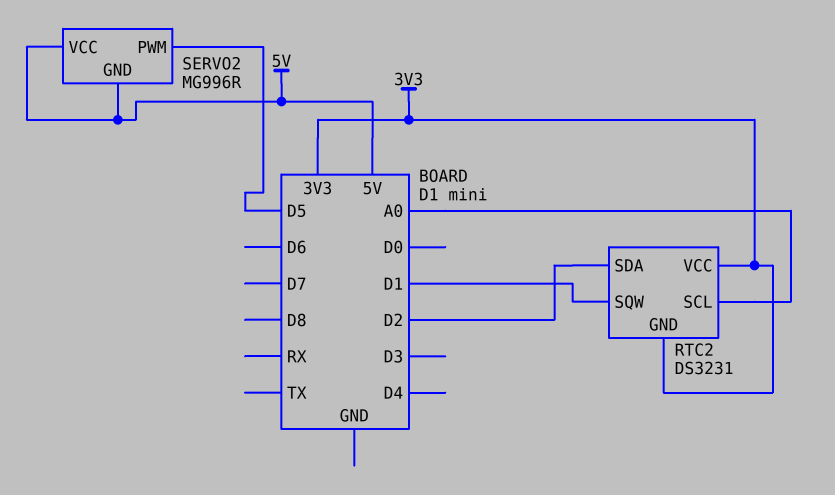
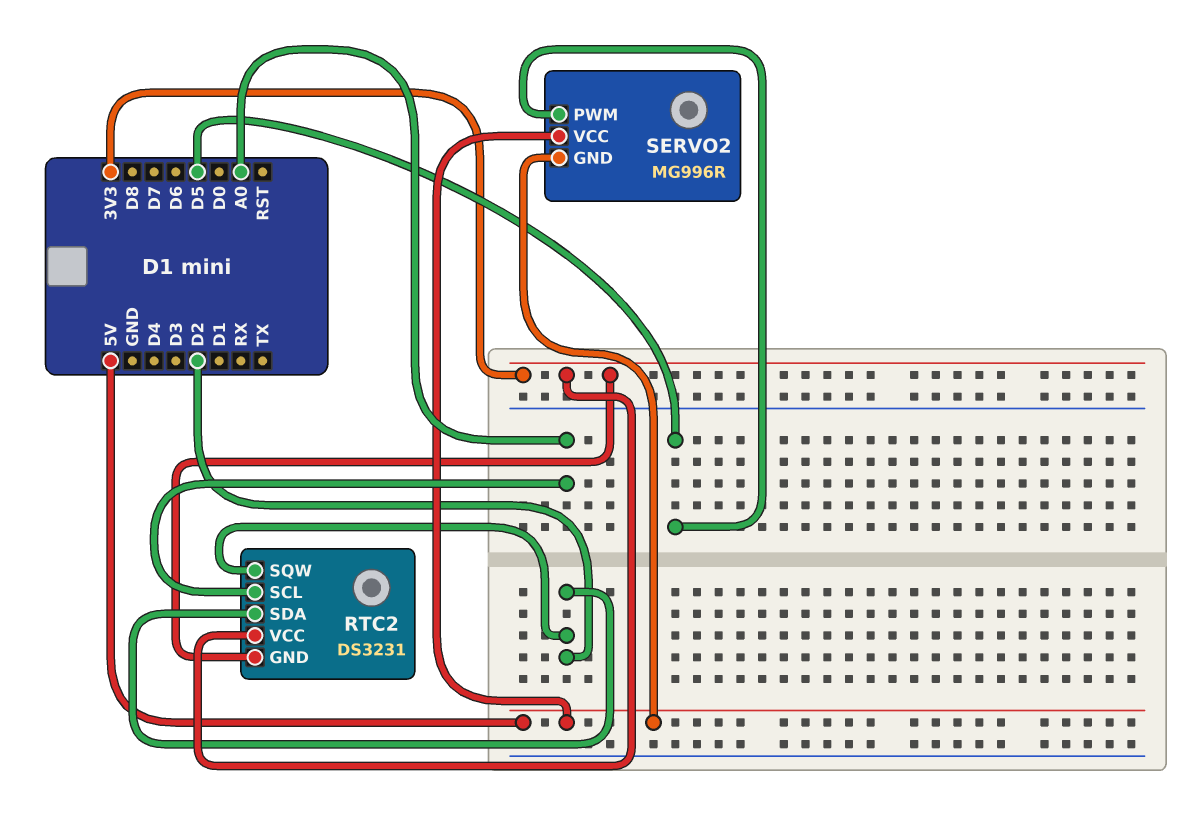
RTC2 pin SQW: D1 -> D2

